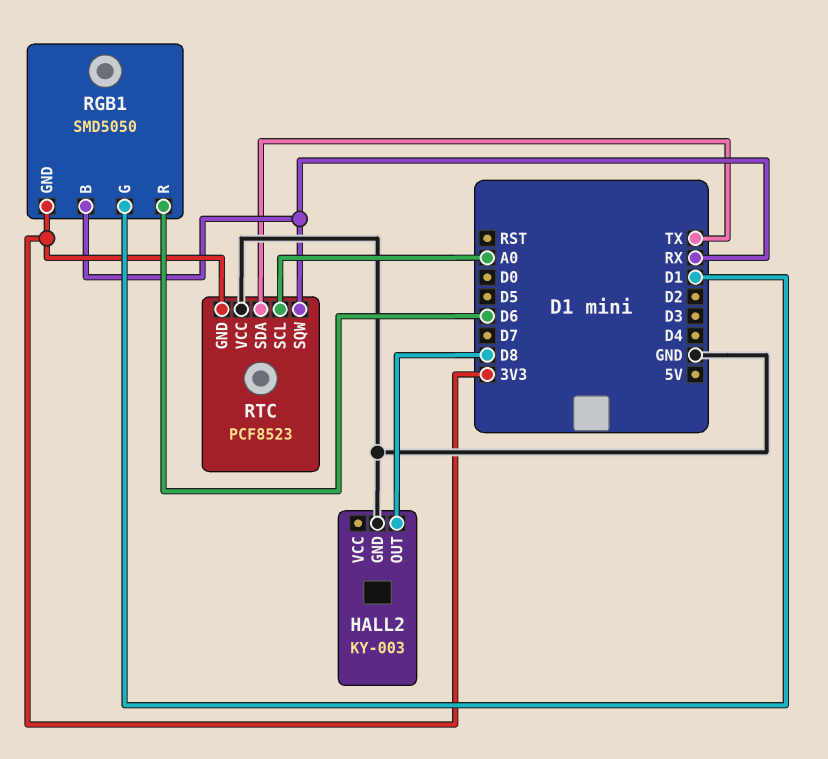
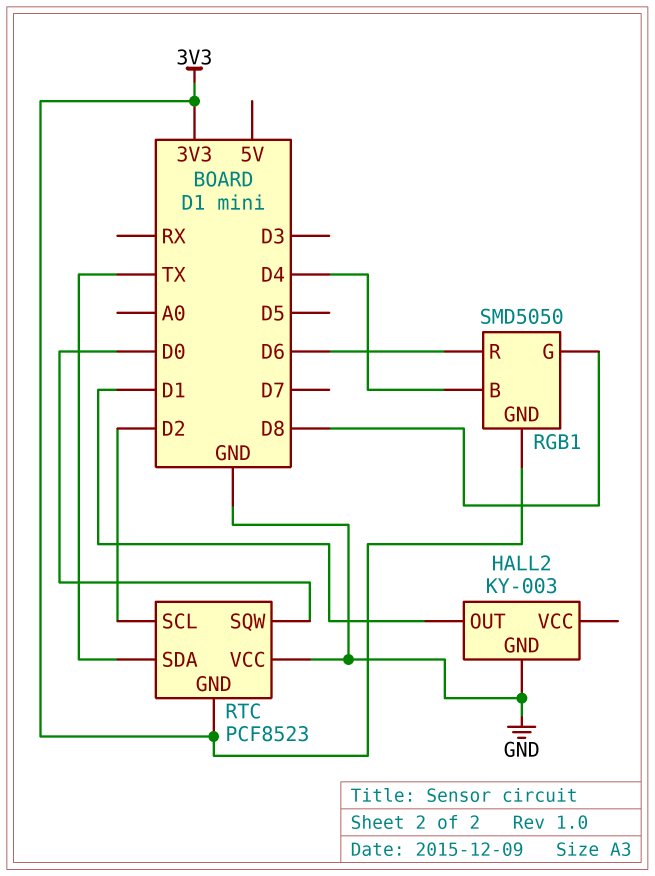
HALL2 pin OUT: D8 -> D1
RGB1 pin B: RX -> D4
RGB1 pin G: D1 -> D8
RTC pin SCL: A0 -> D2
RTC pin SQW: RX -> D0

